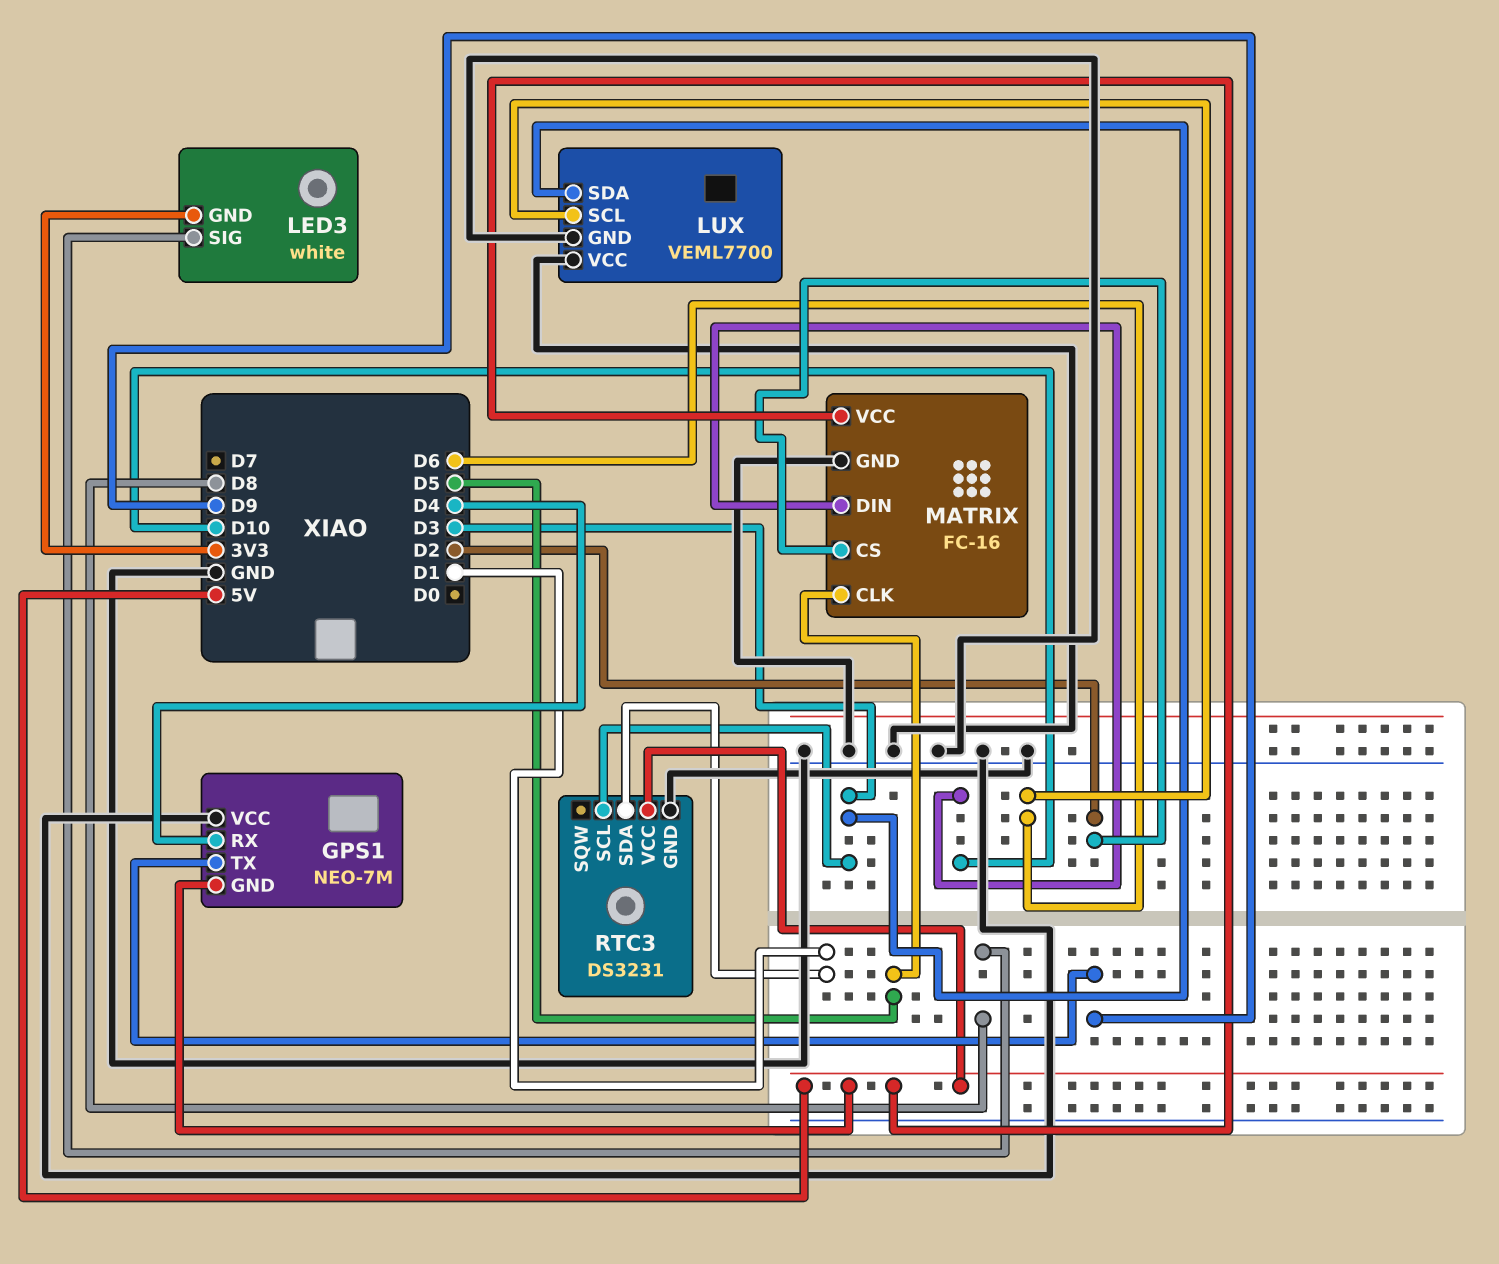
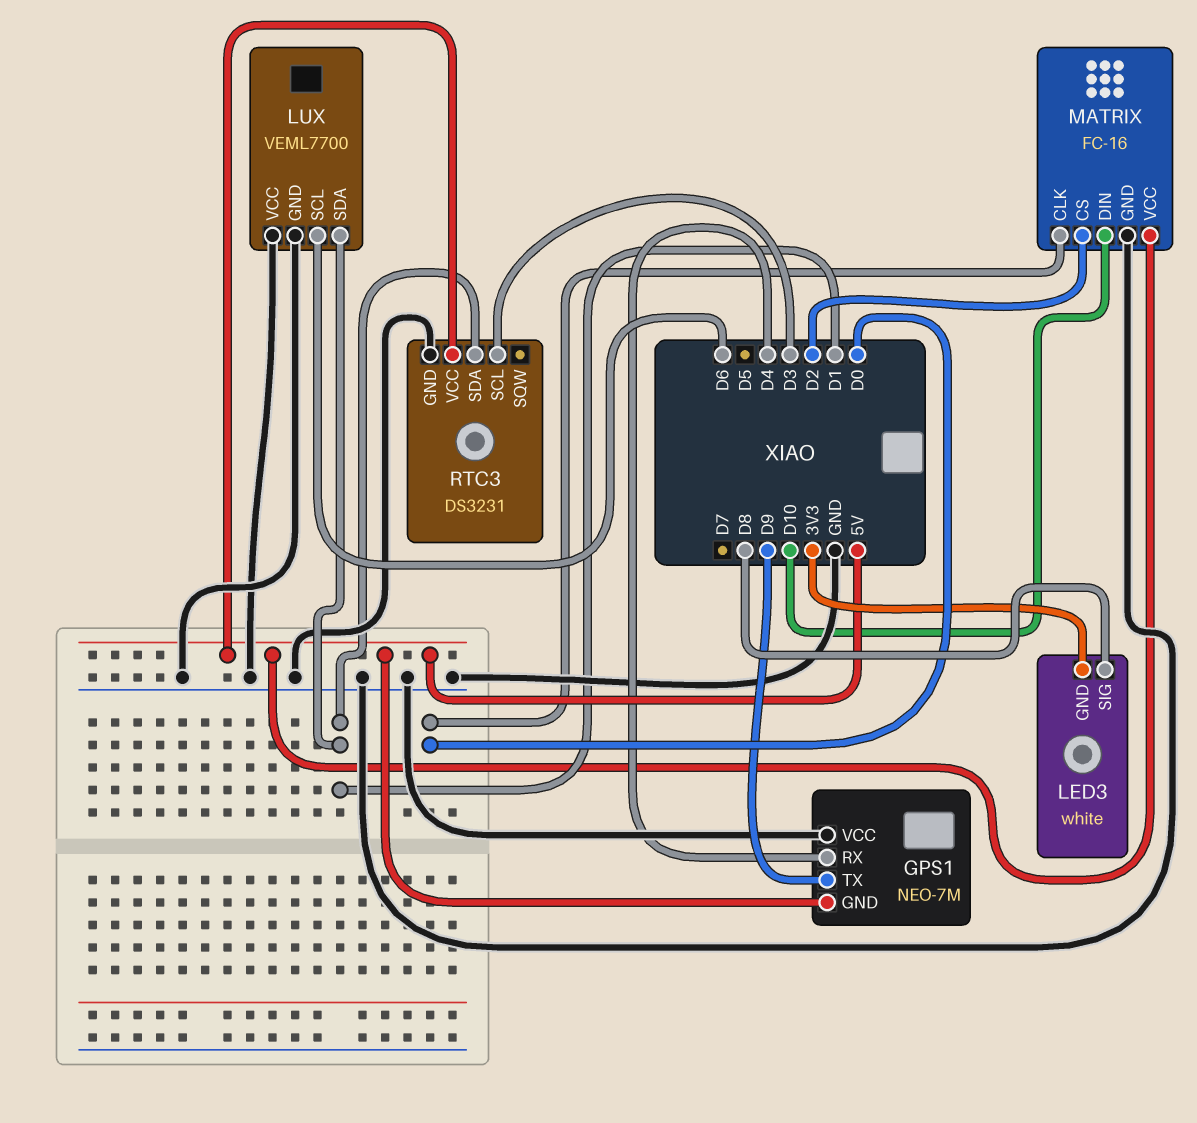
LUX pin SDA: D3 -> D1
MATRIX pin CLK: D5 -> D0

